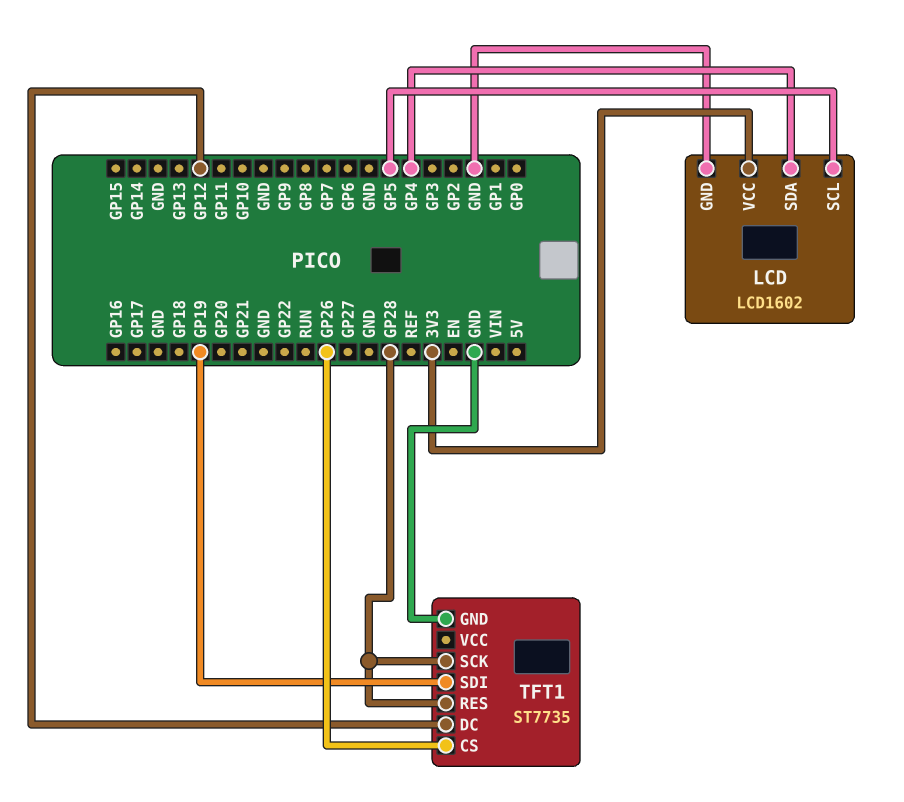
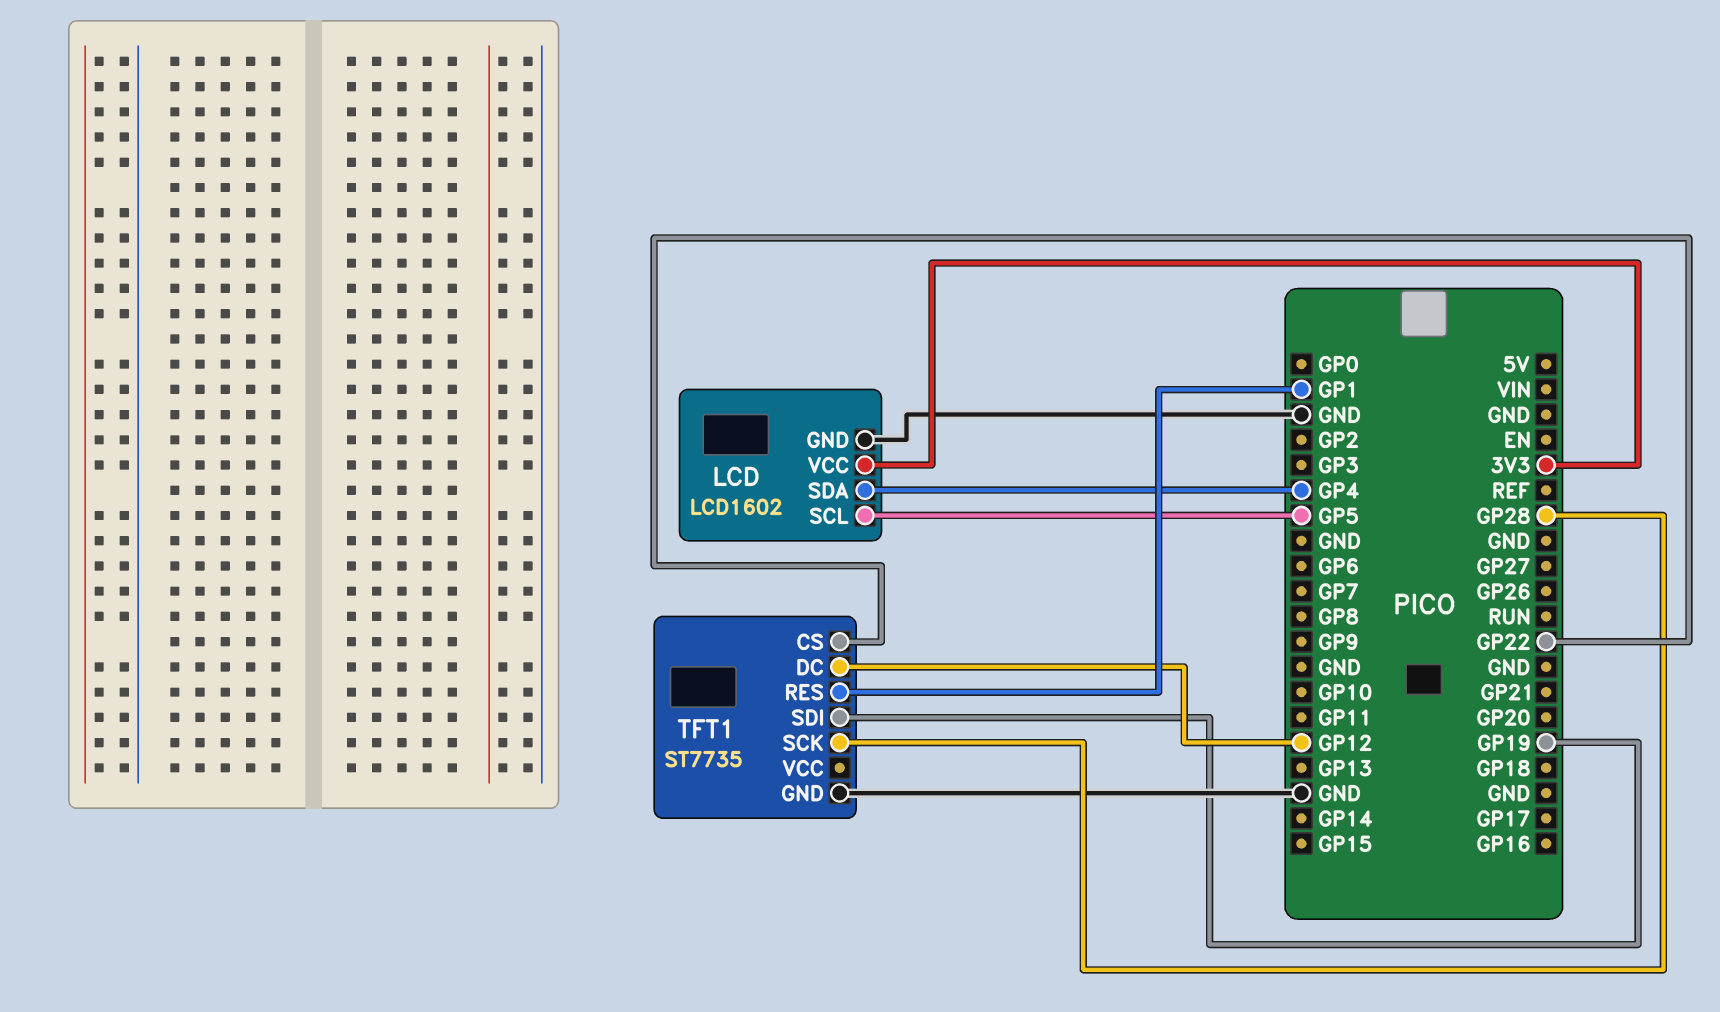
TFT1 pin CS: GP26 -> GP22
TFT1 pin RES: GP28 -> GP1

